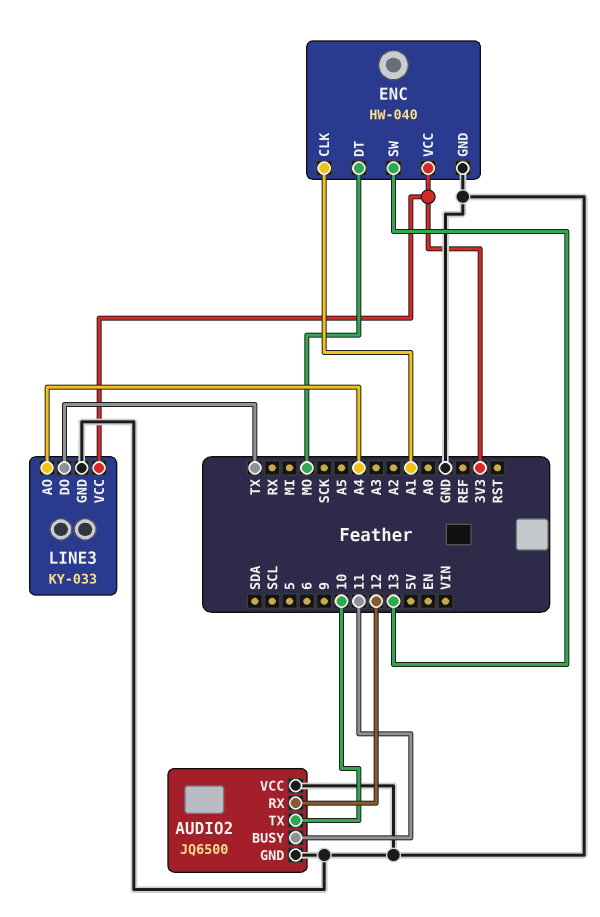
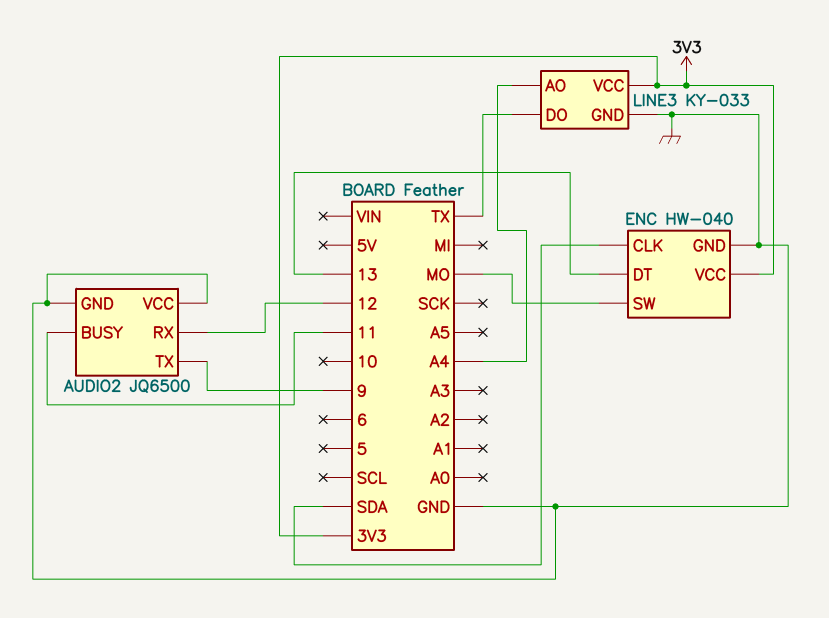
AUDIO2 pin TX: 10 -> 9
ENC pin CLK: A1 -> SDA
ENC pin DT: MO -> 13
ENC pin SW: 13 -> MO

